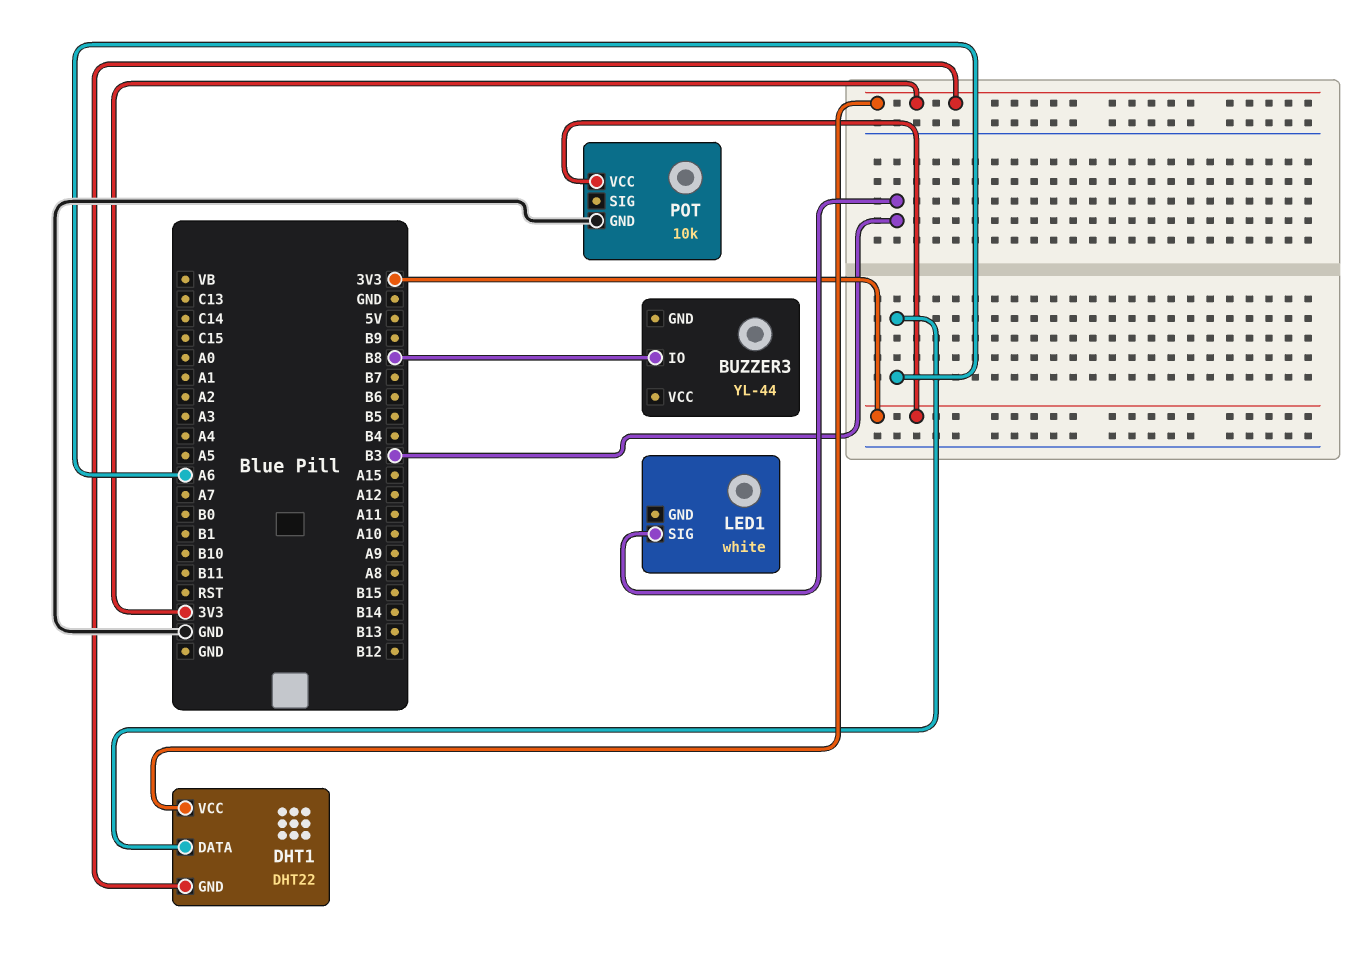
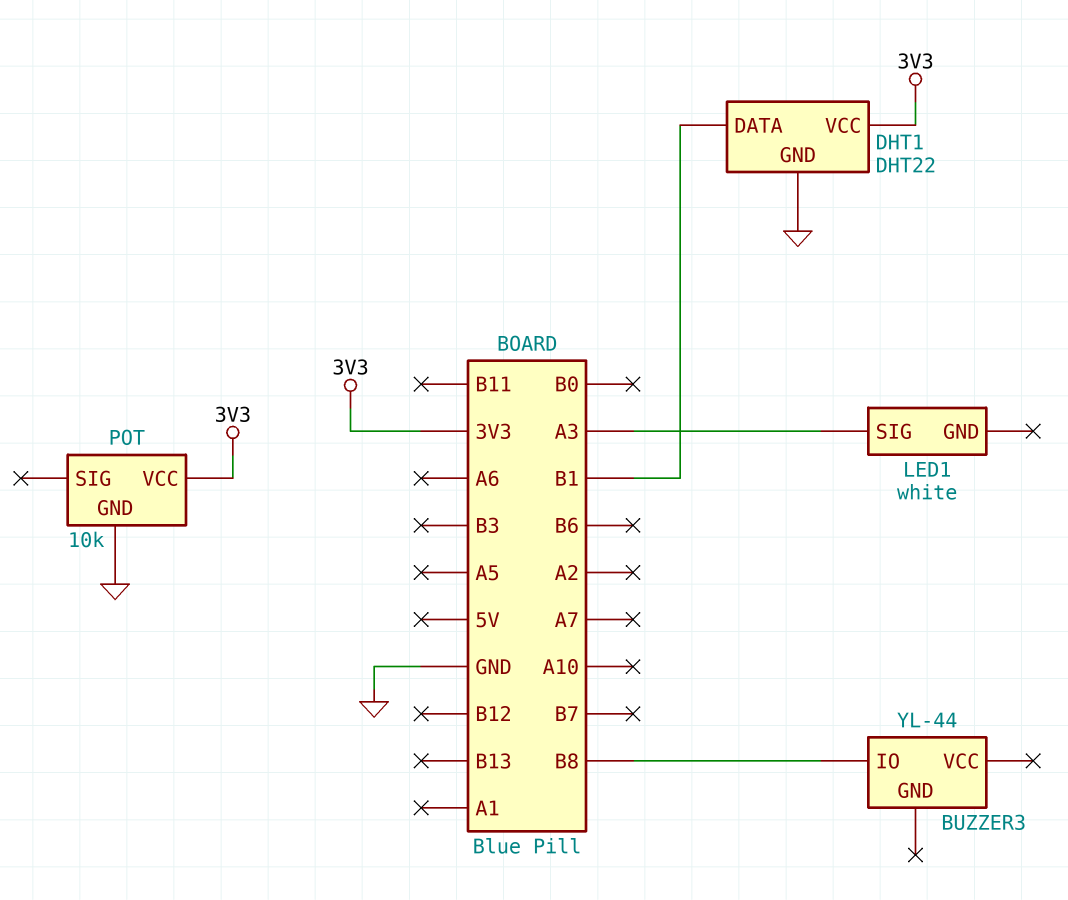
DHT1 pin DATA: A6 -> B1
DHT1 pin GND: 3V3 -> GND
LED1 pin SIG: B3 -> A3

